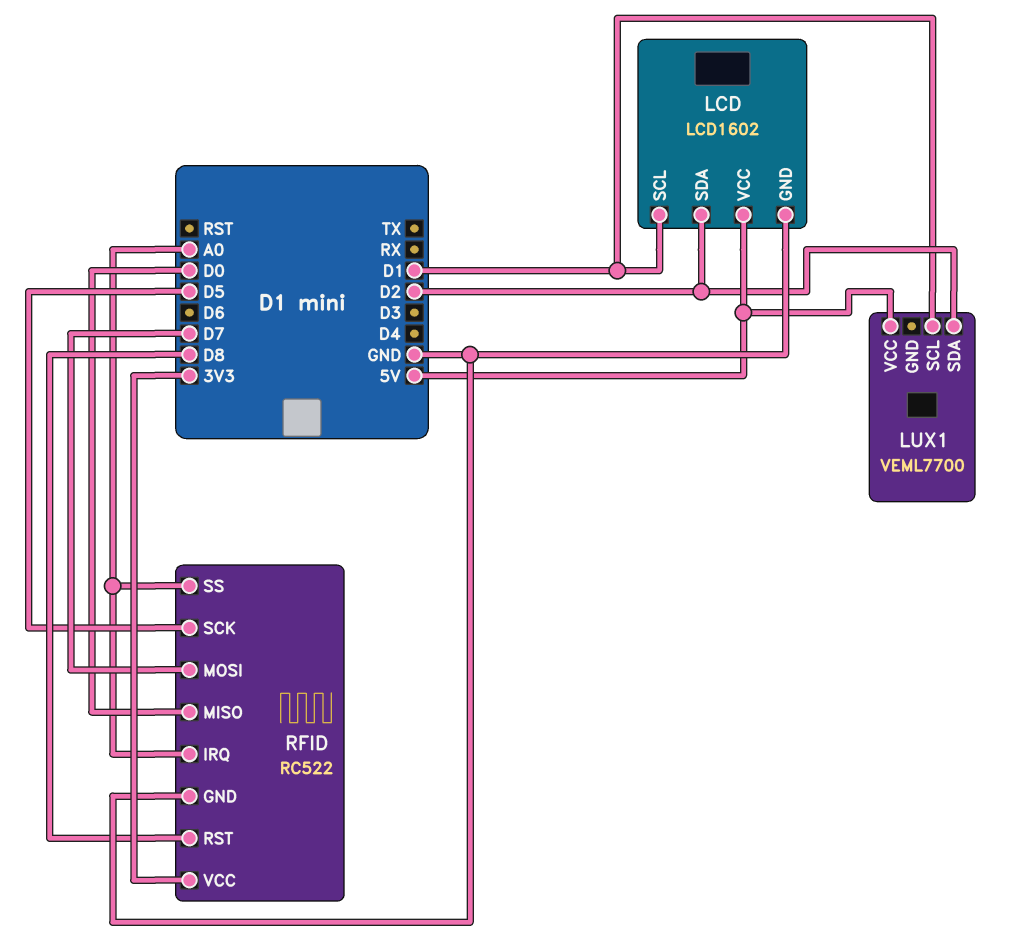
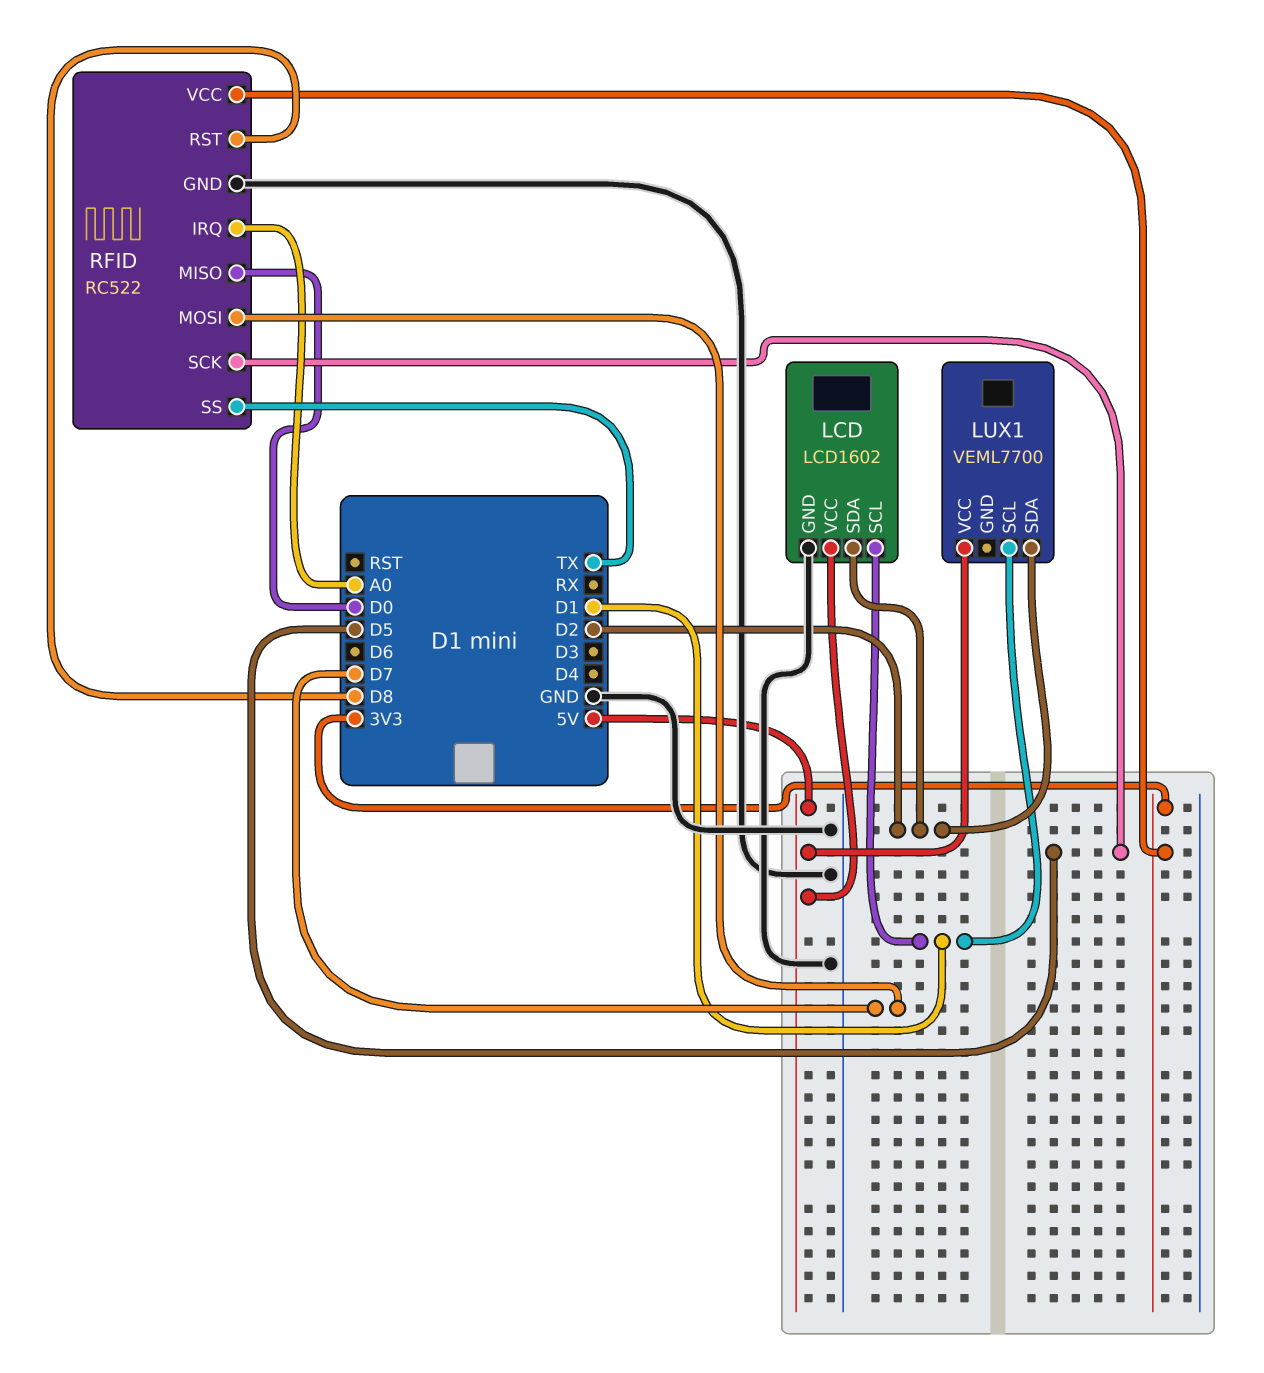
RFID pin SS: A0 -> TX

